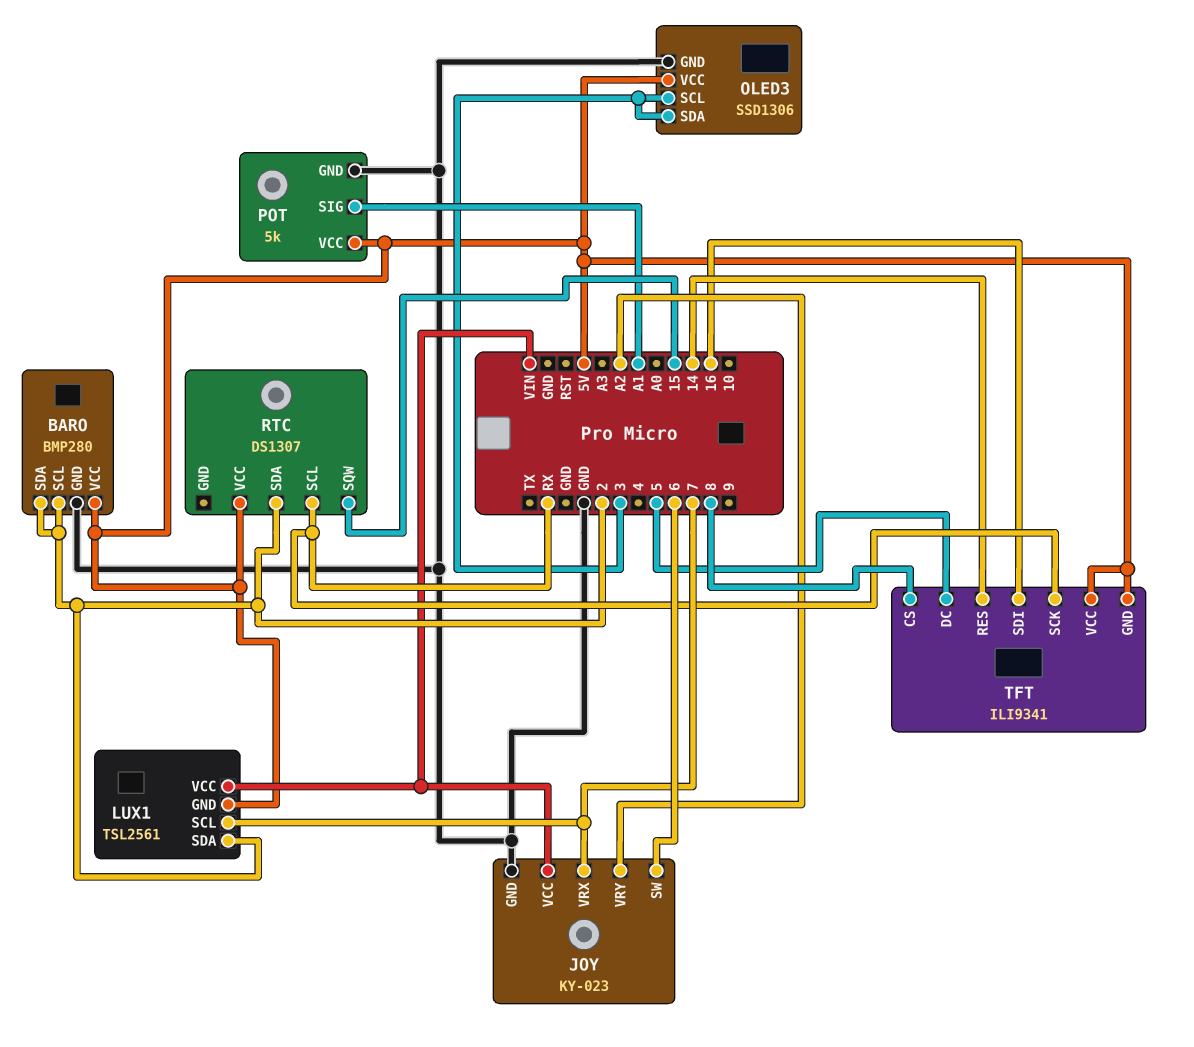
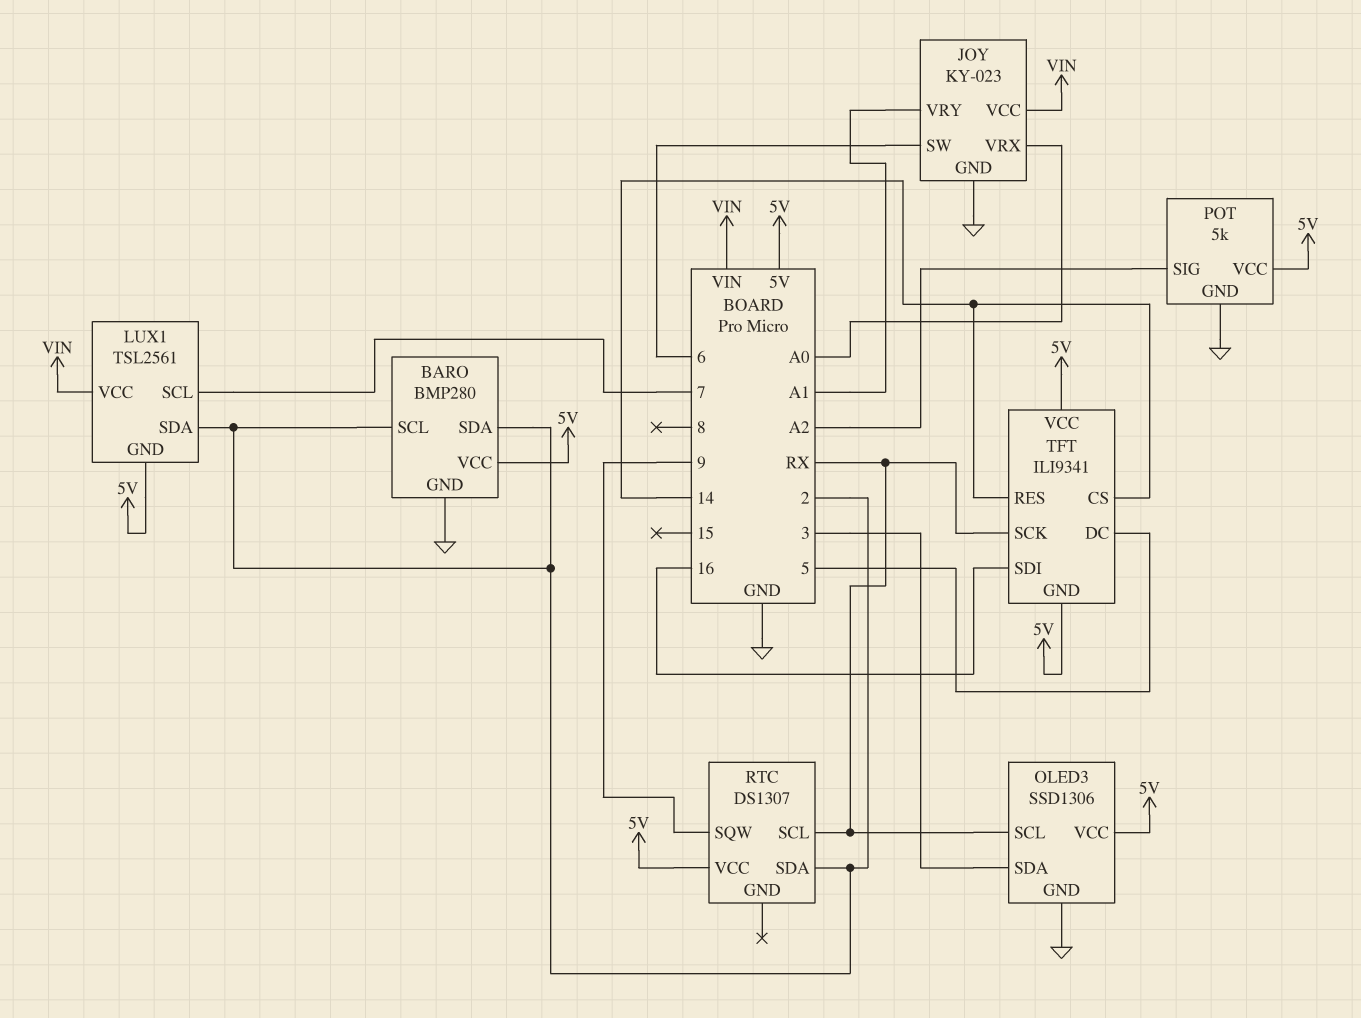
JOY pin VRX: 7 -> A0
JOY pin VRY: A2 -> A1
OLED3 pin SCL: 3 -> RX
POT pin SIG: A1 -> A2
RTC pin SQW: 15 -> 9
TFT pin CS: 8 -> 14

